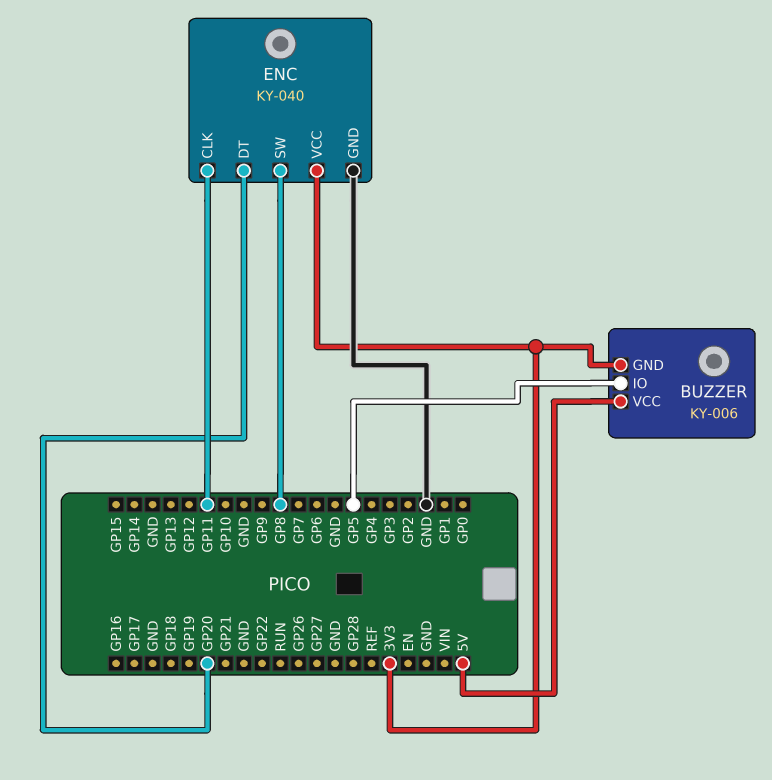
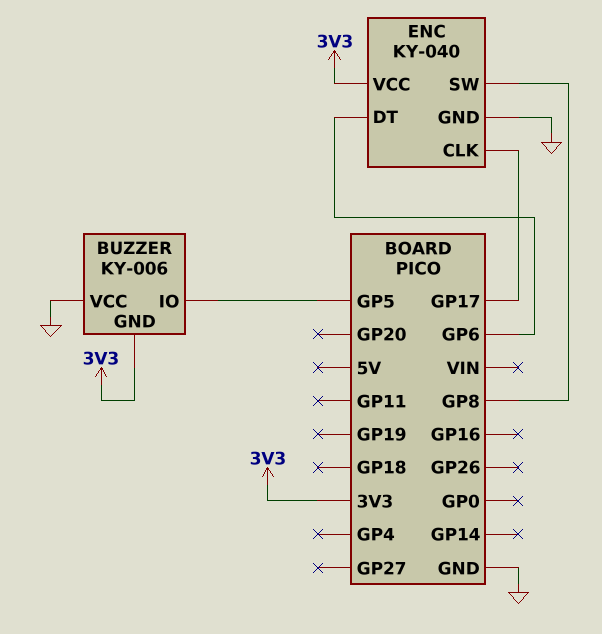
BUZZER pin VCC: 5V -> GND
ENC pin CLK: GP11 -> GP17
ENC pin DT: GP20 -> GP6

